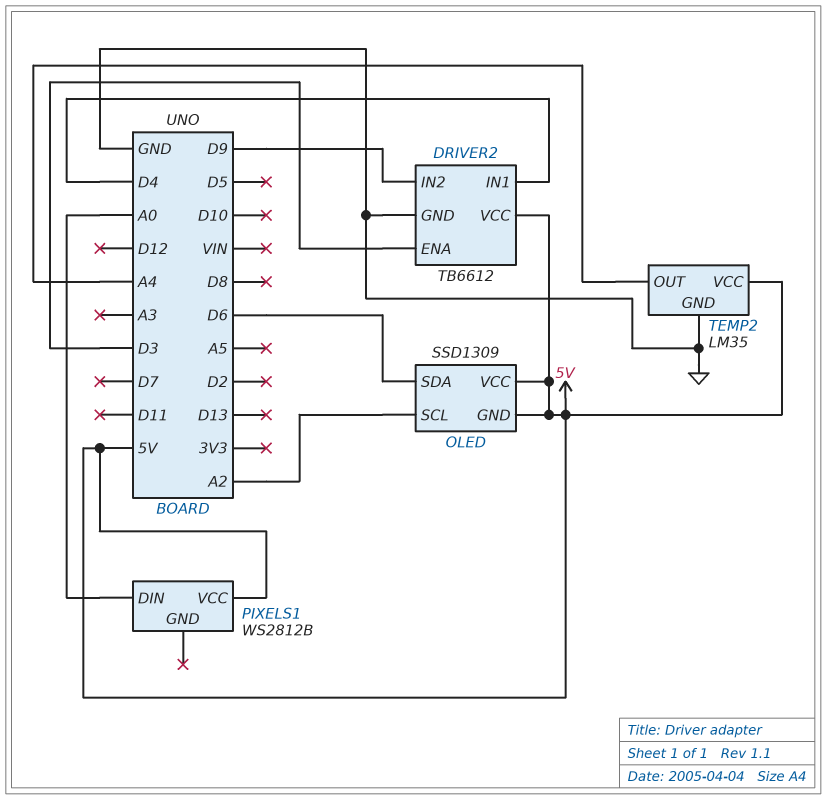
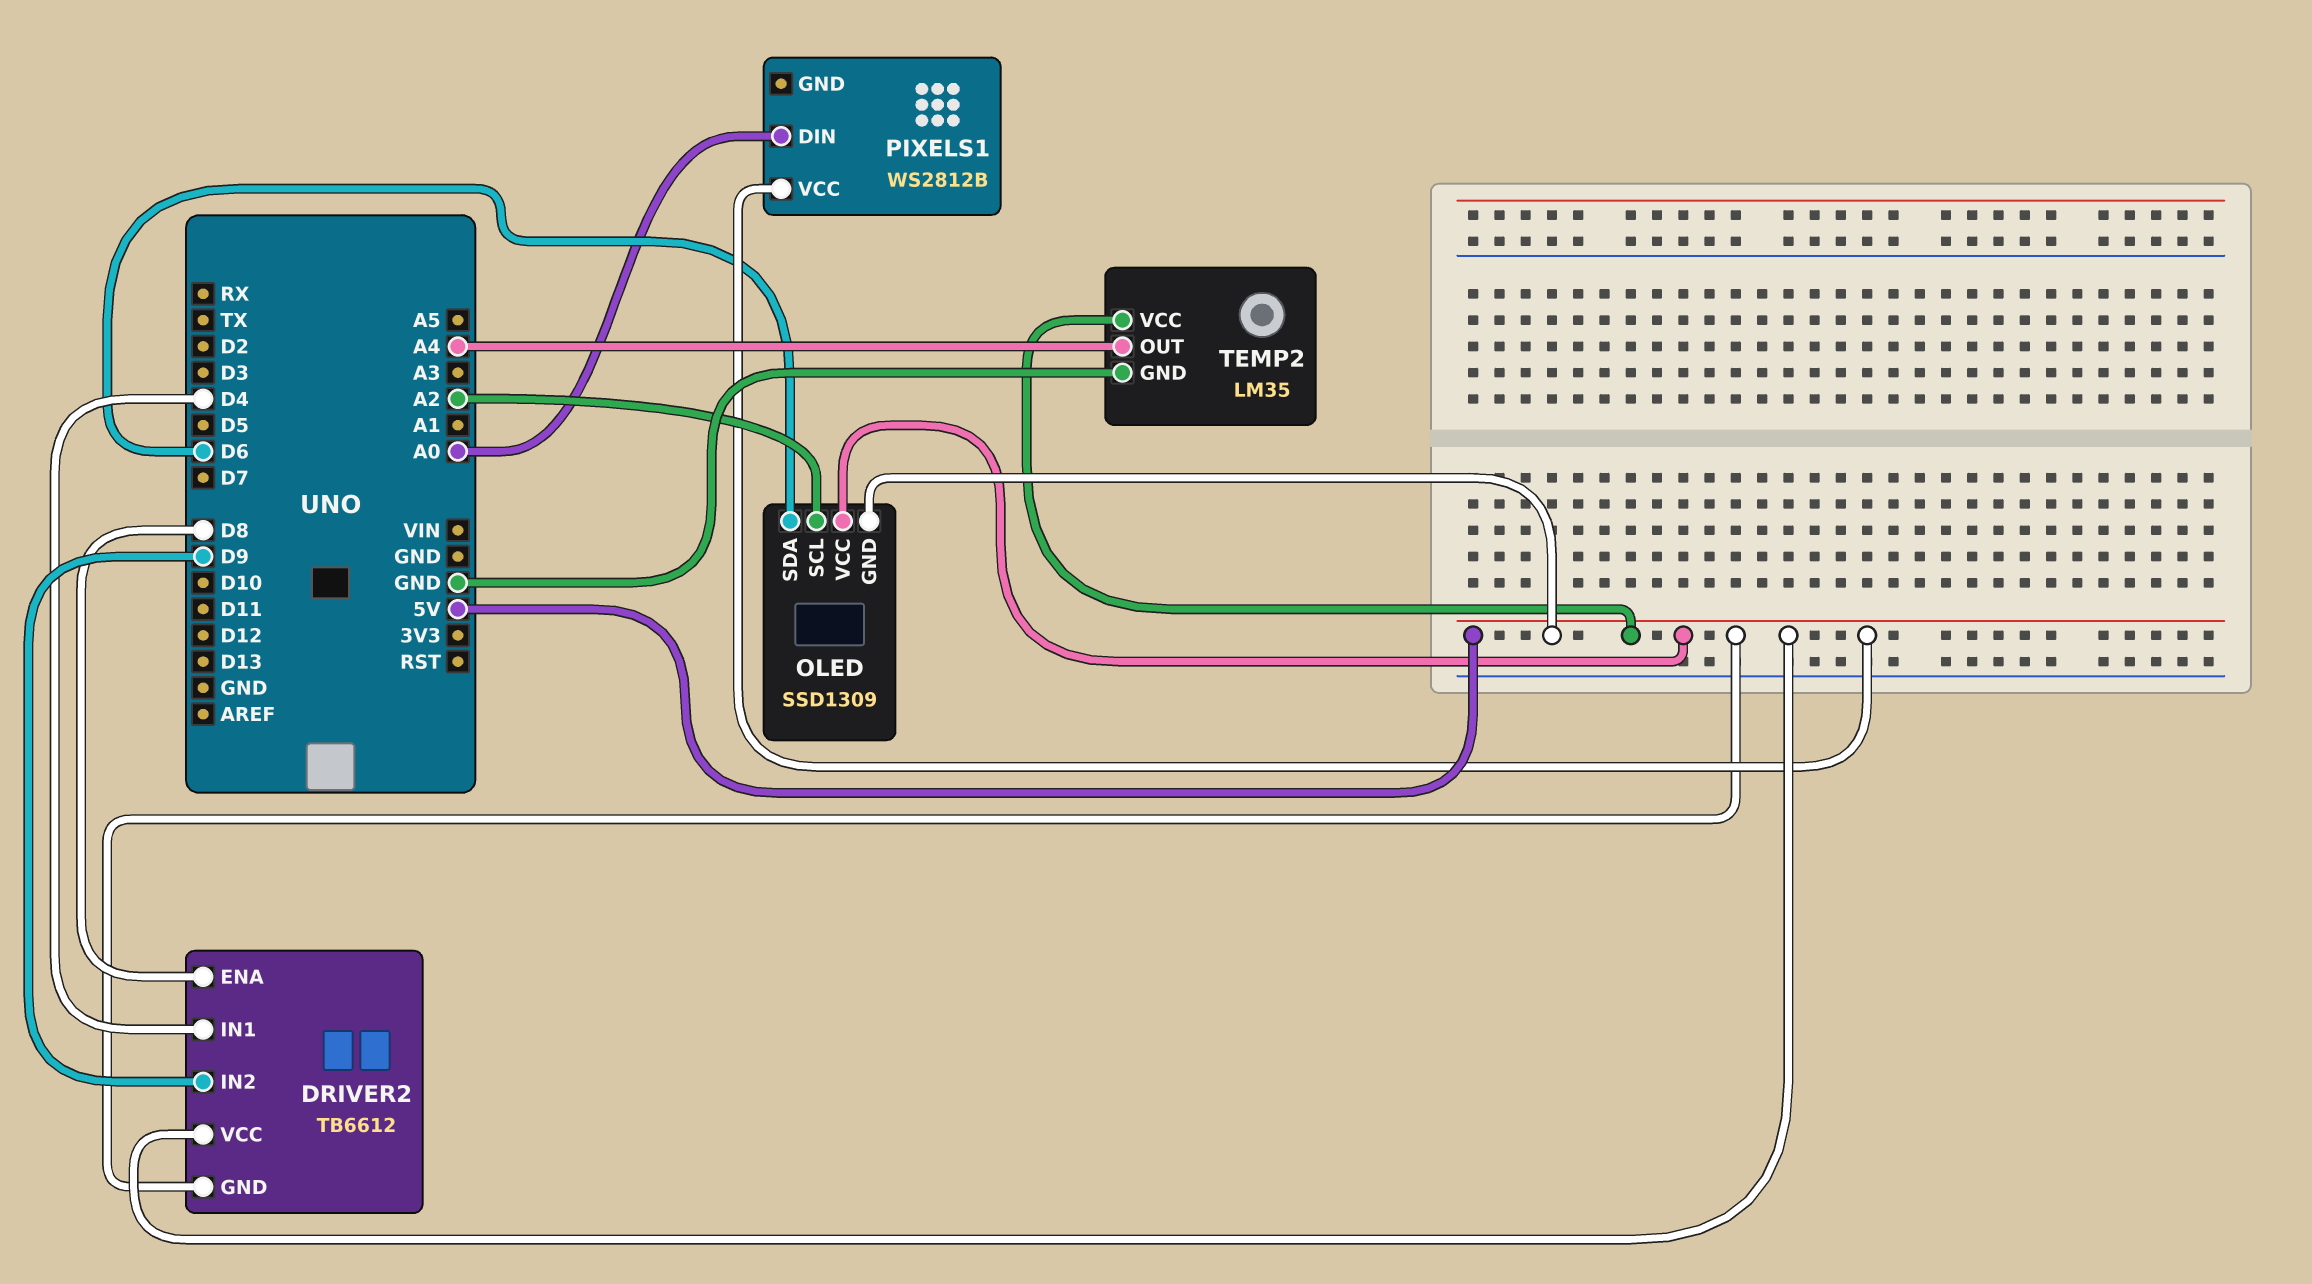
DRIVER2 pin ENA: D3 -> D8
DRIVER2 pin GND: GND -> 5V

